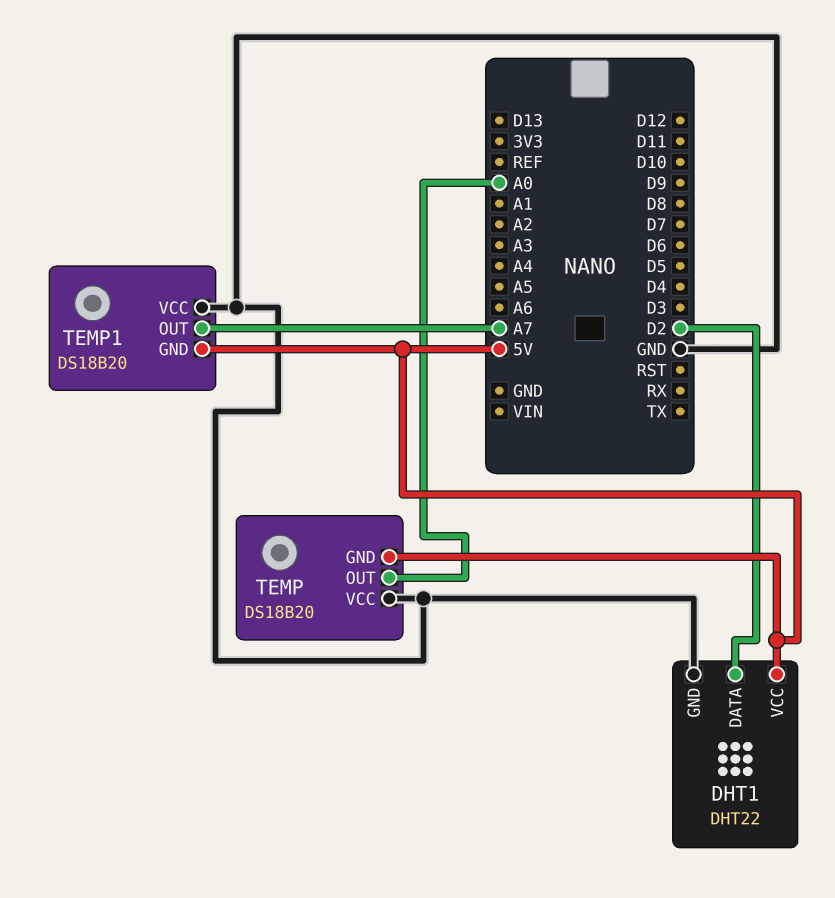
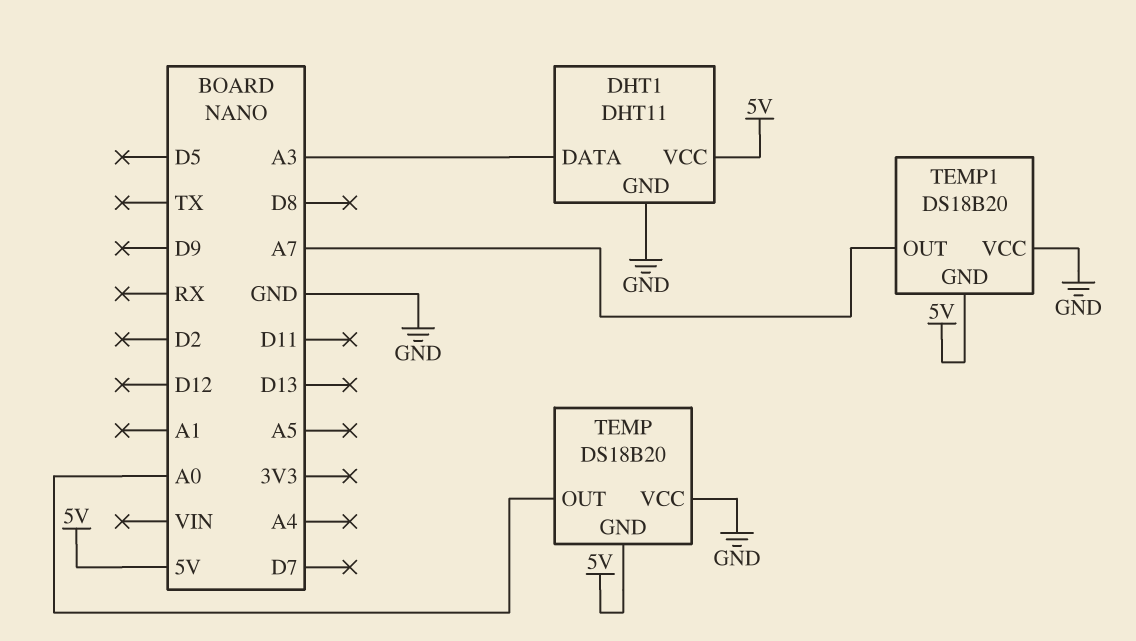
DHT1: DHT22 -> DHT11
DHT1 pin DATA: D2 -> A3

